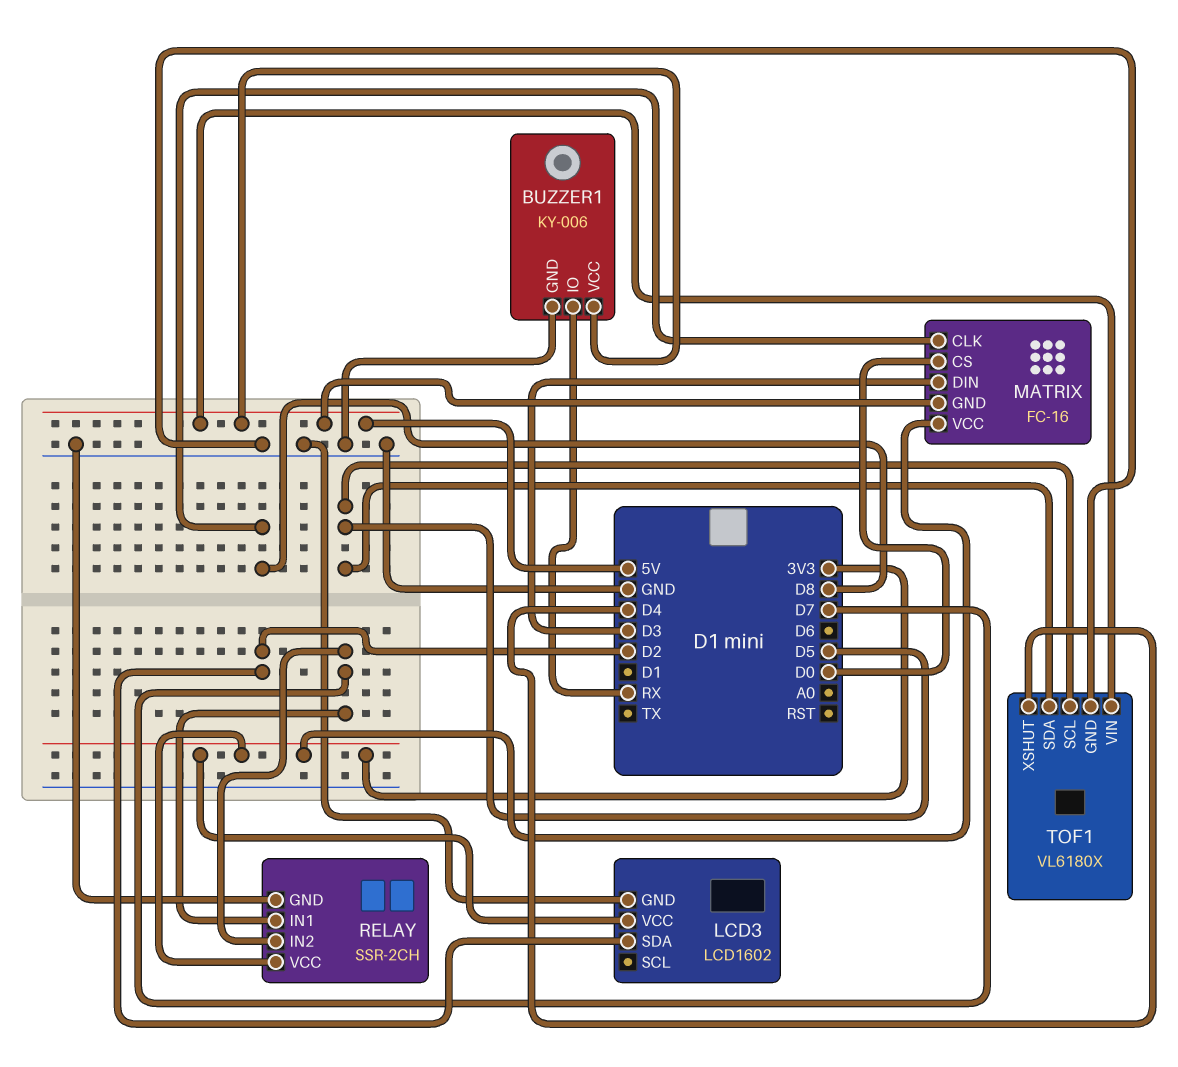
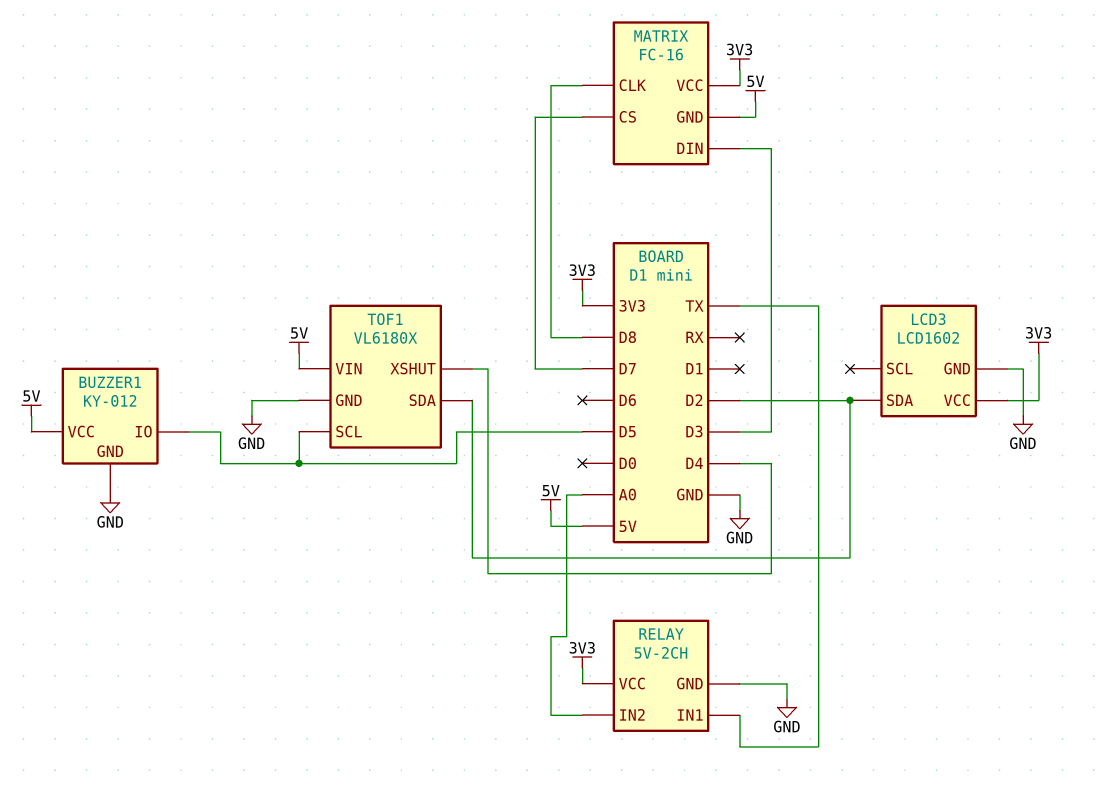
BUZZER1: KY-006 -> KY-012
BUZZER1 pin IO: RX -> D5
MATRIX pin CS: D0 -> D7
RELAY: SSR-2CH -> 5V-2CH
RELAY pin IN1: D7 -> TX
RELAY pin IN2: D7 -> A0
TOF1 pin SDA: D5 -> D2

